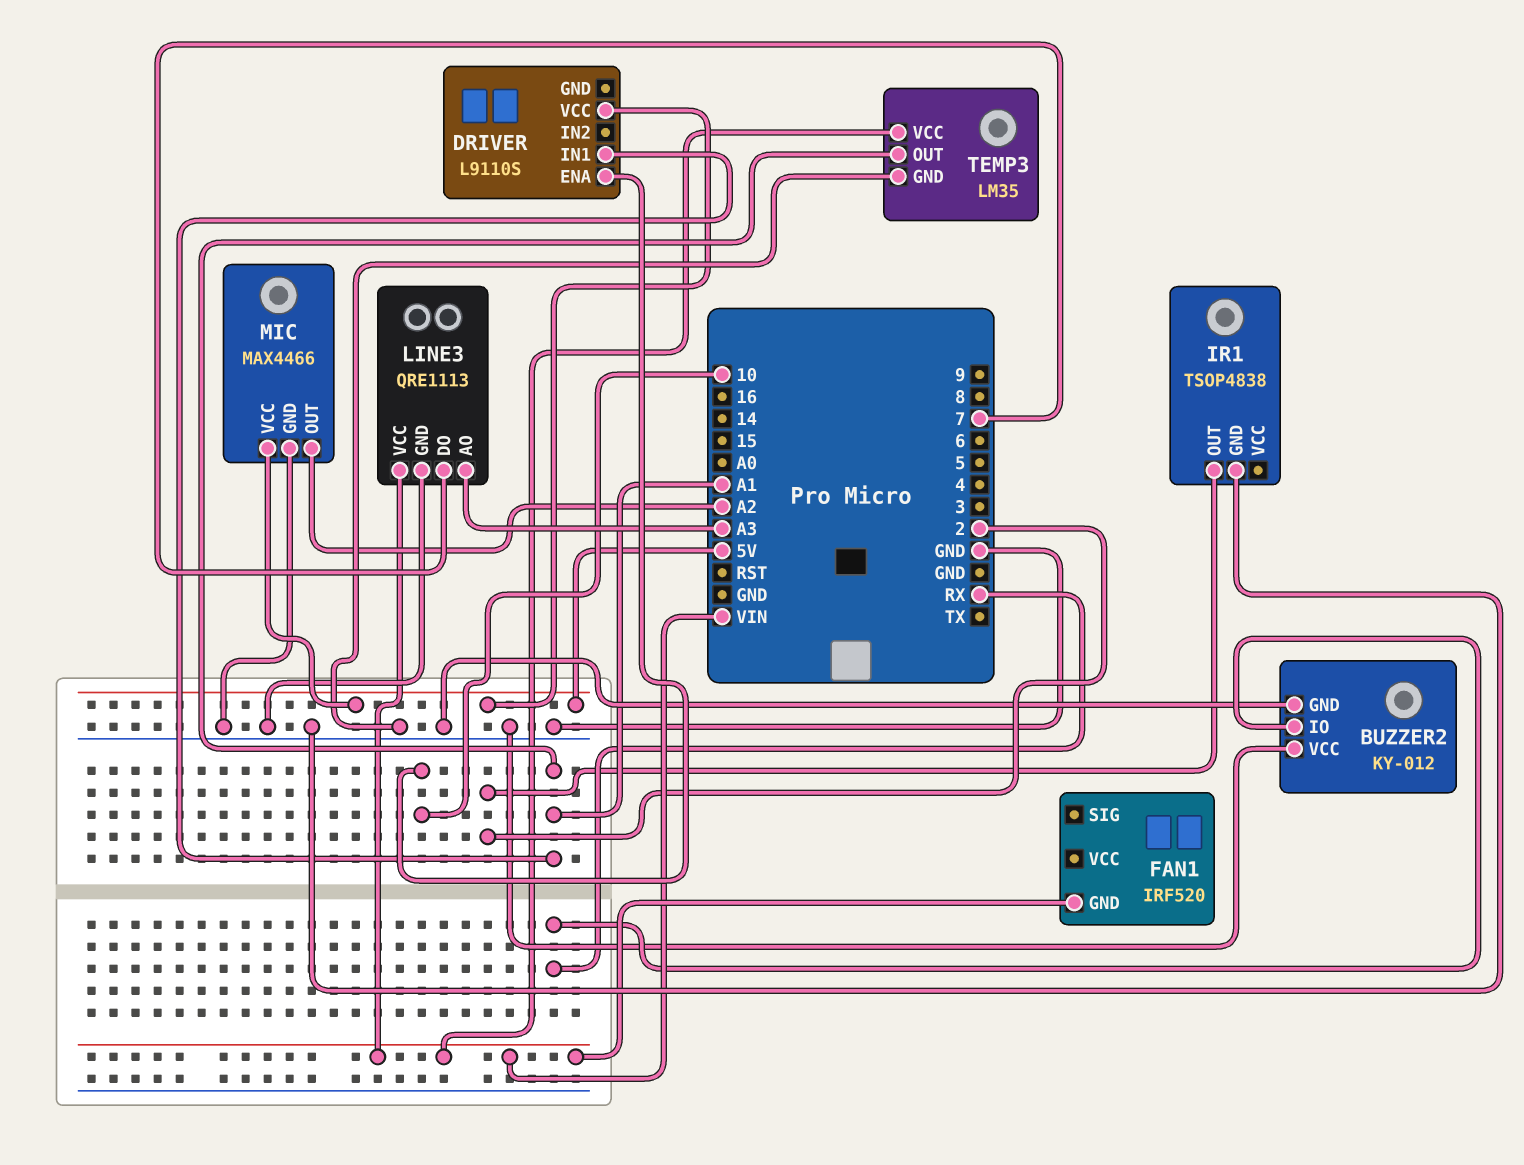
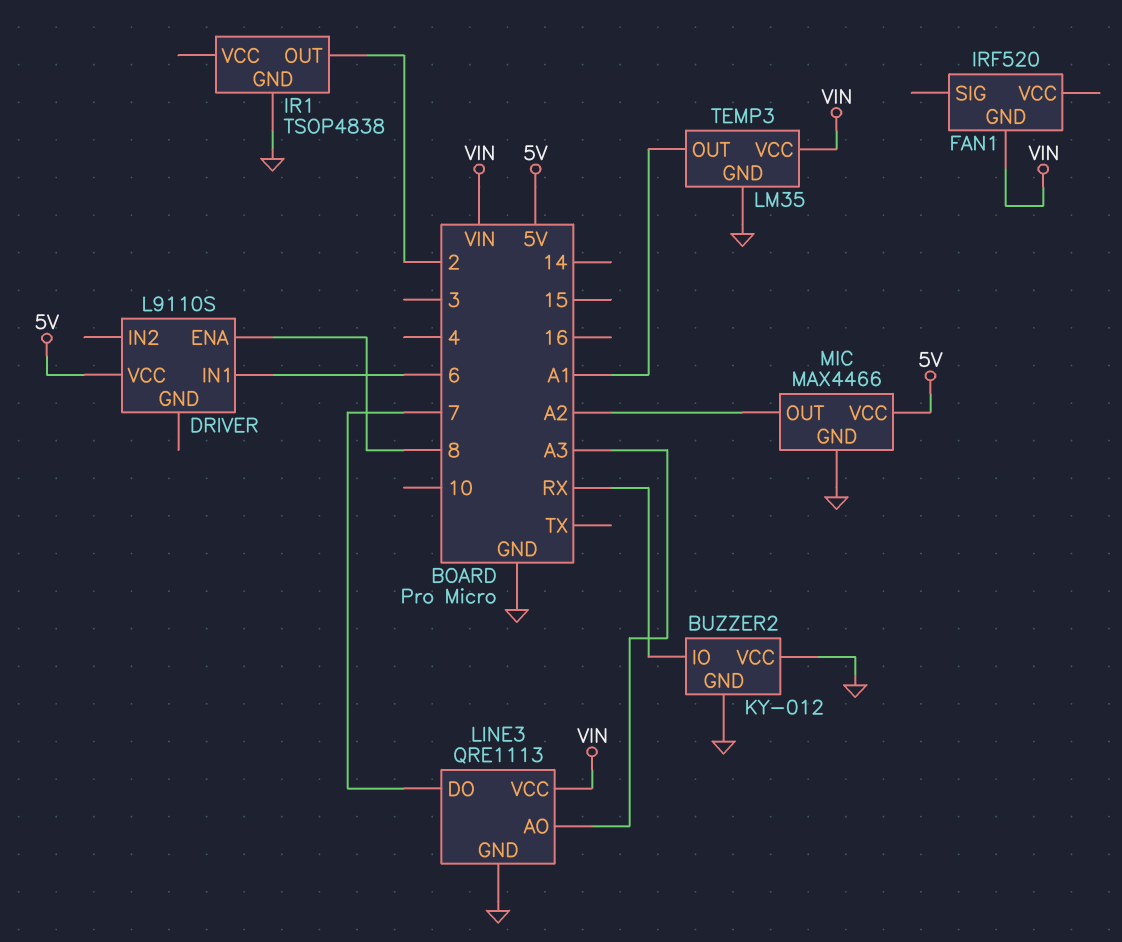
DRIVER pin ENA: 10 -> 8
DRIVER pin IN1: A1 -> 6

